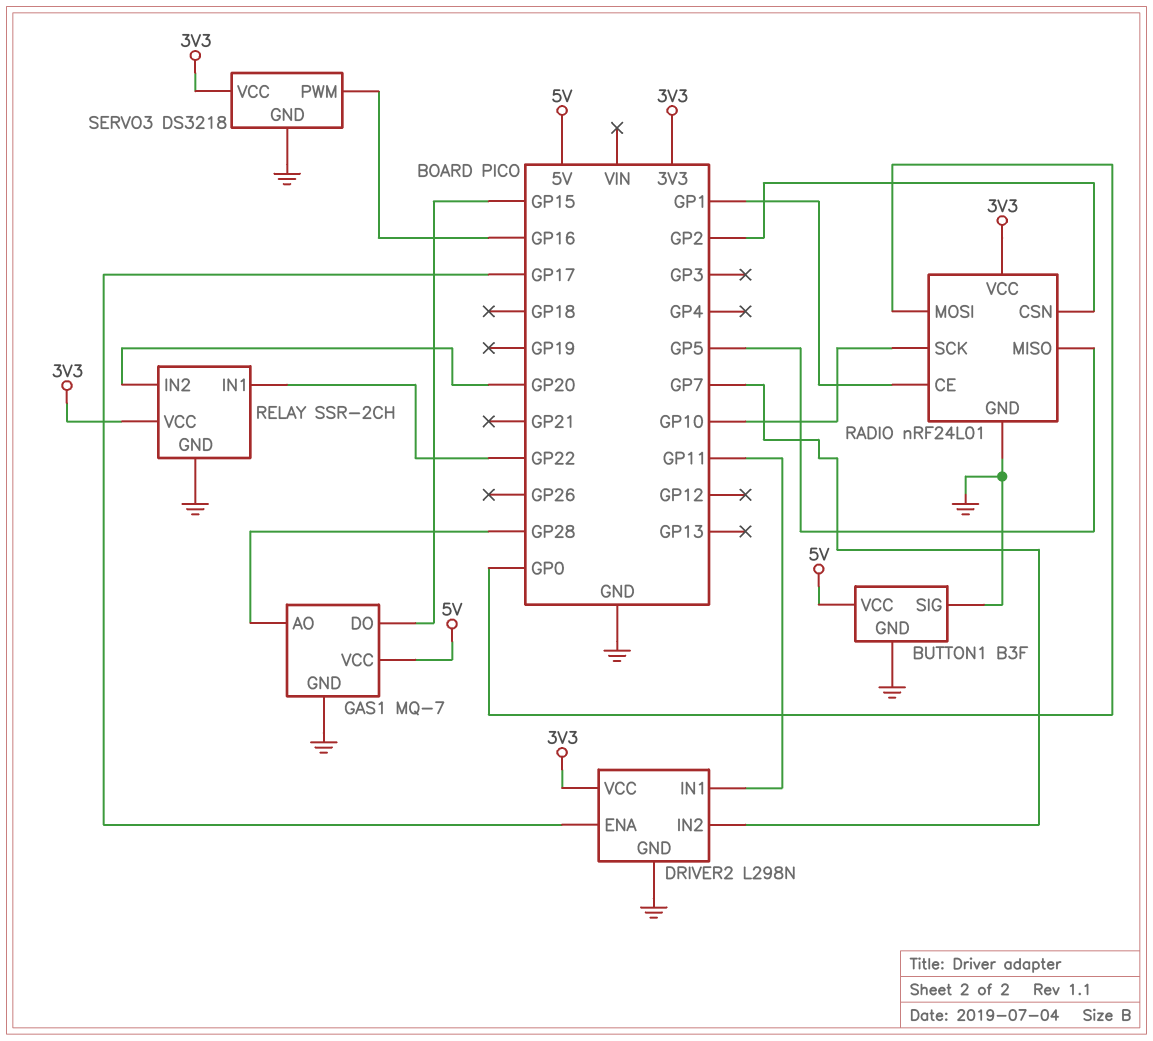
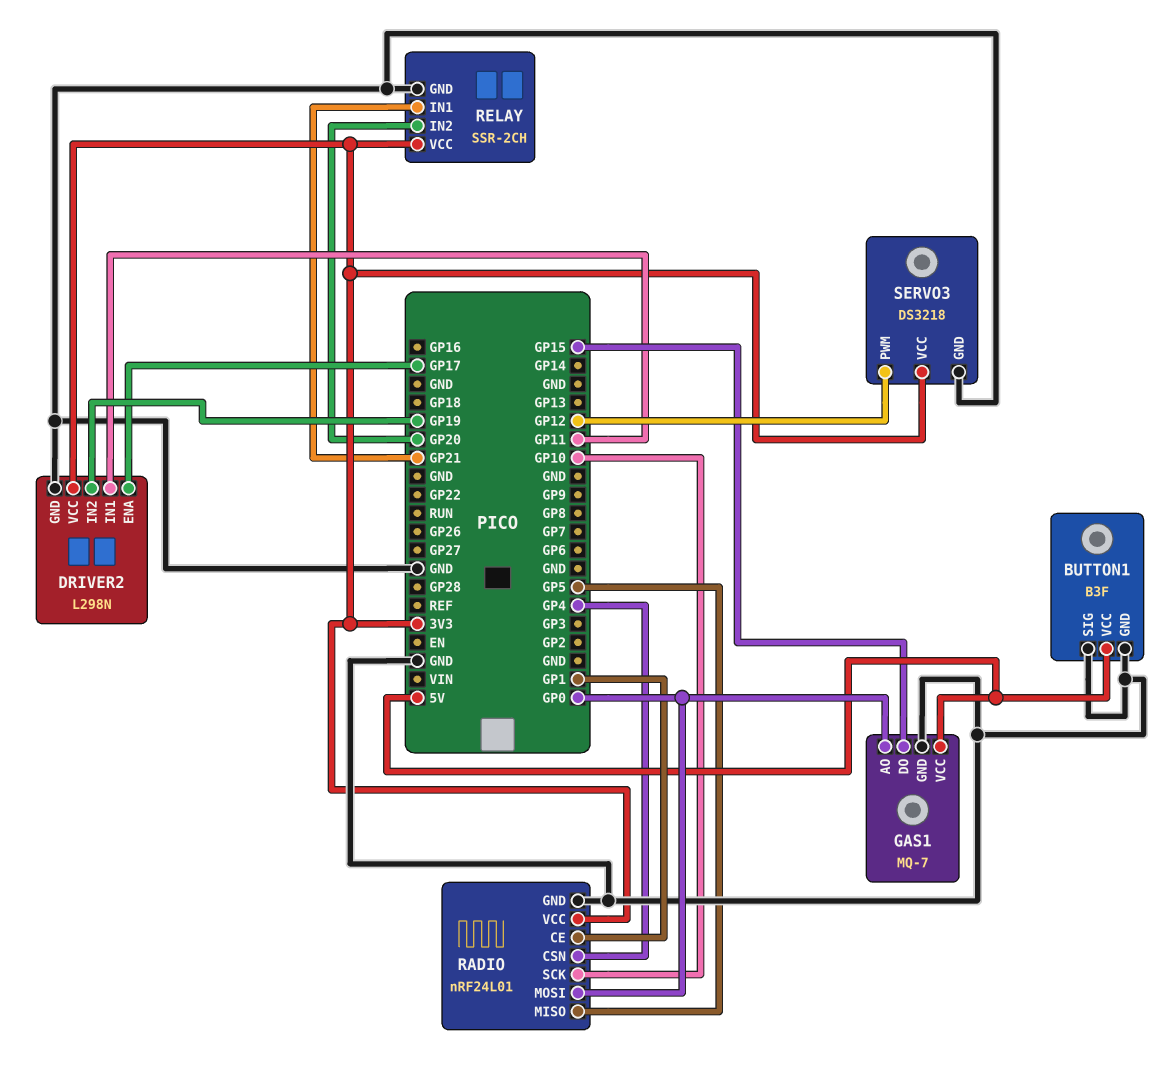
DRIVER2 pin IN2: GP7 -> GP19
GAS1 pin AO: GP28 -> GP0
RADIO pin CSN: GP2 -> GP4
RELAY pin IN1: GP22 -> GP21
SERVO3 pin PWM: GP16 -> GP12

